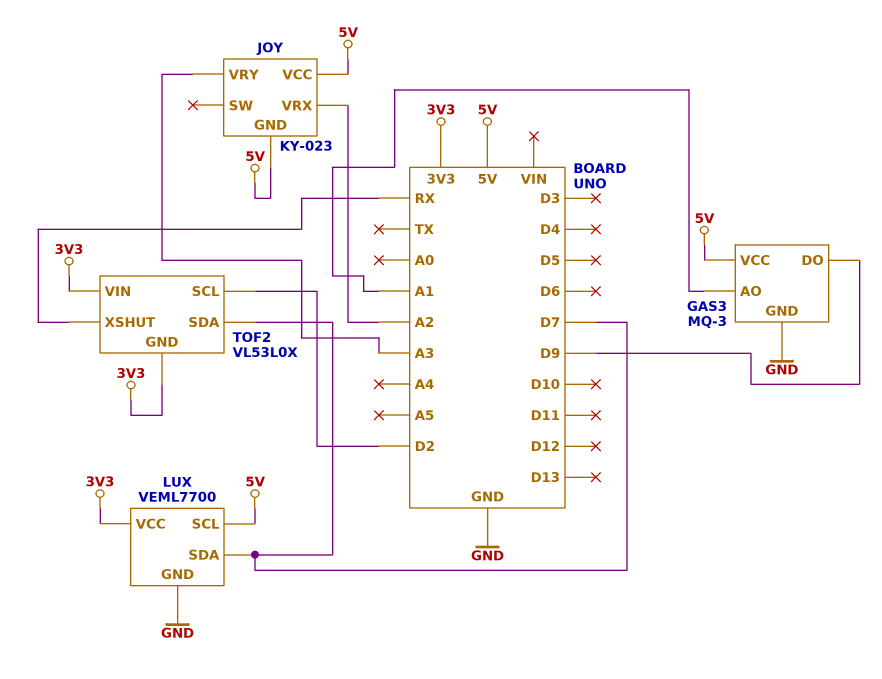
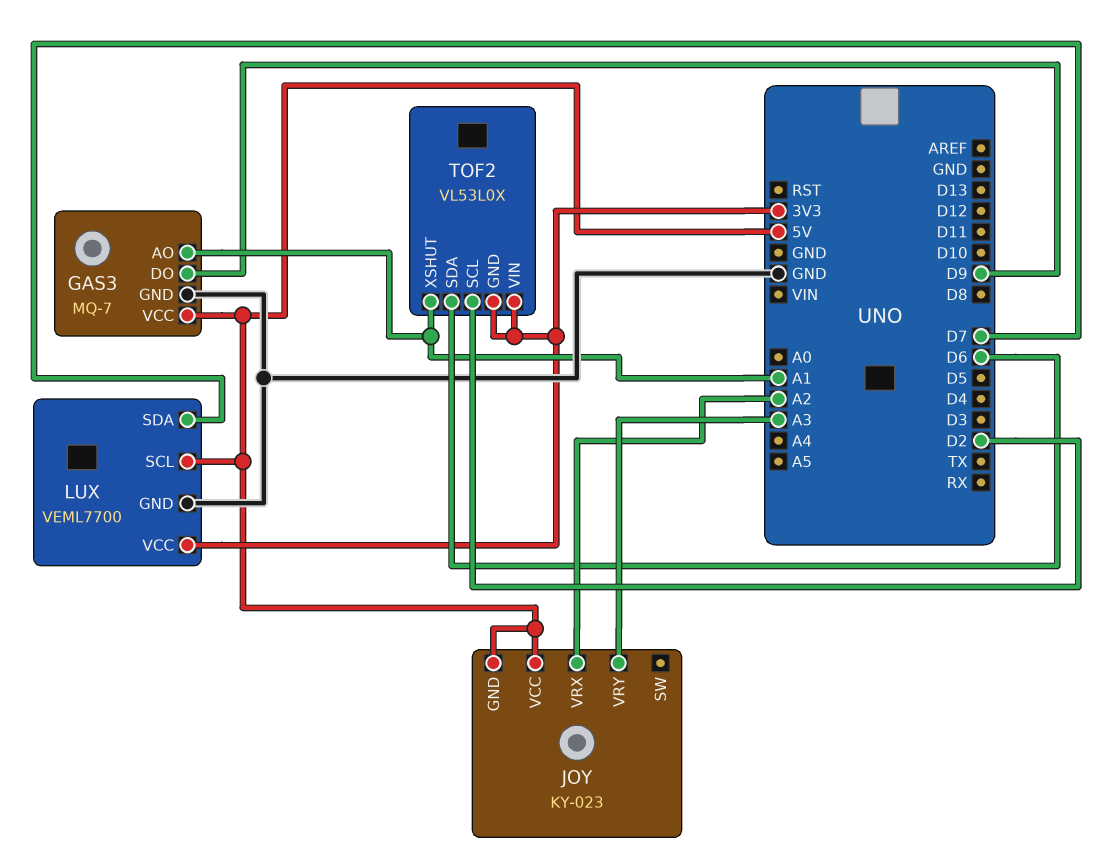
GAS3: MQ-3 -> MQ-7
TOF2 pin SDA: D7 -> D6
TOF2 pin XSHUT: RX -> A1

